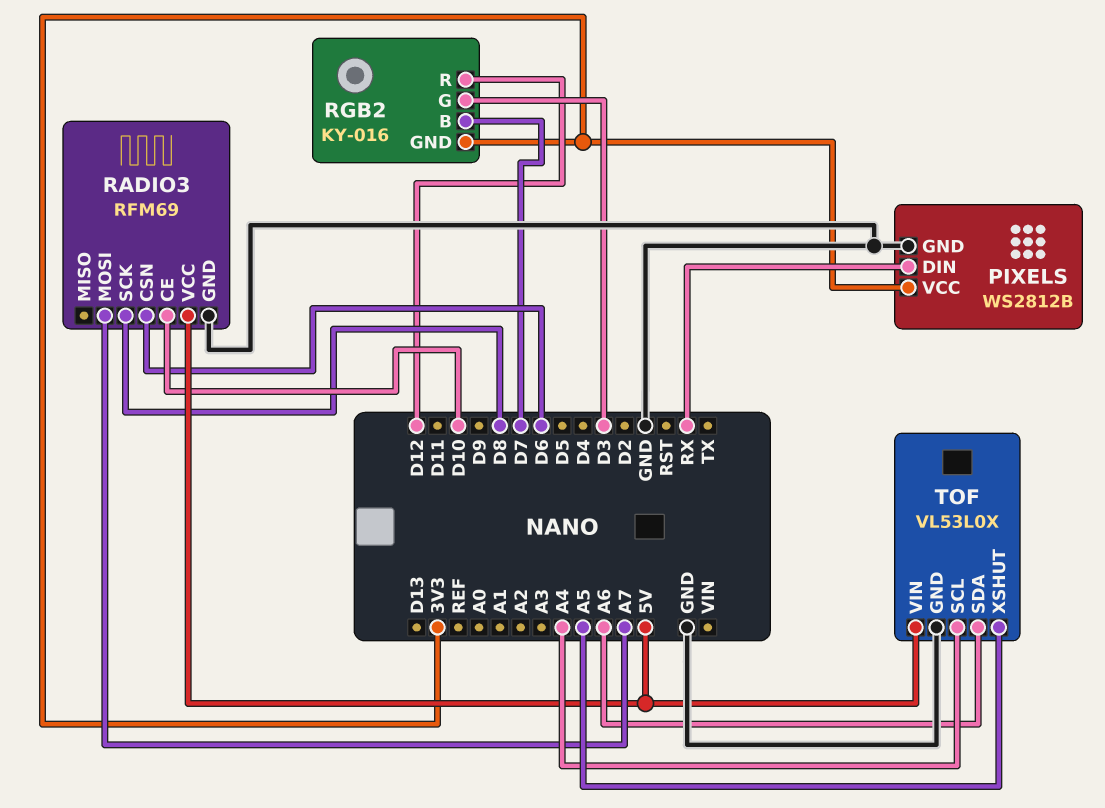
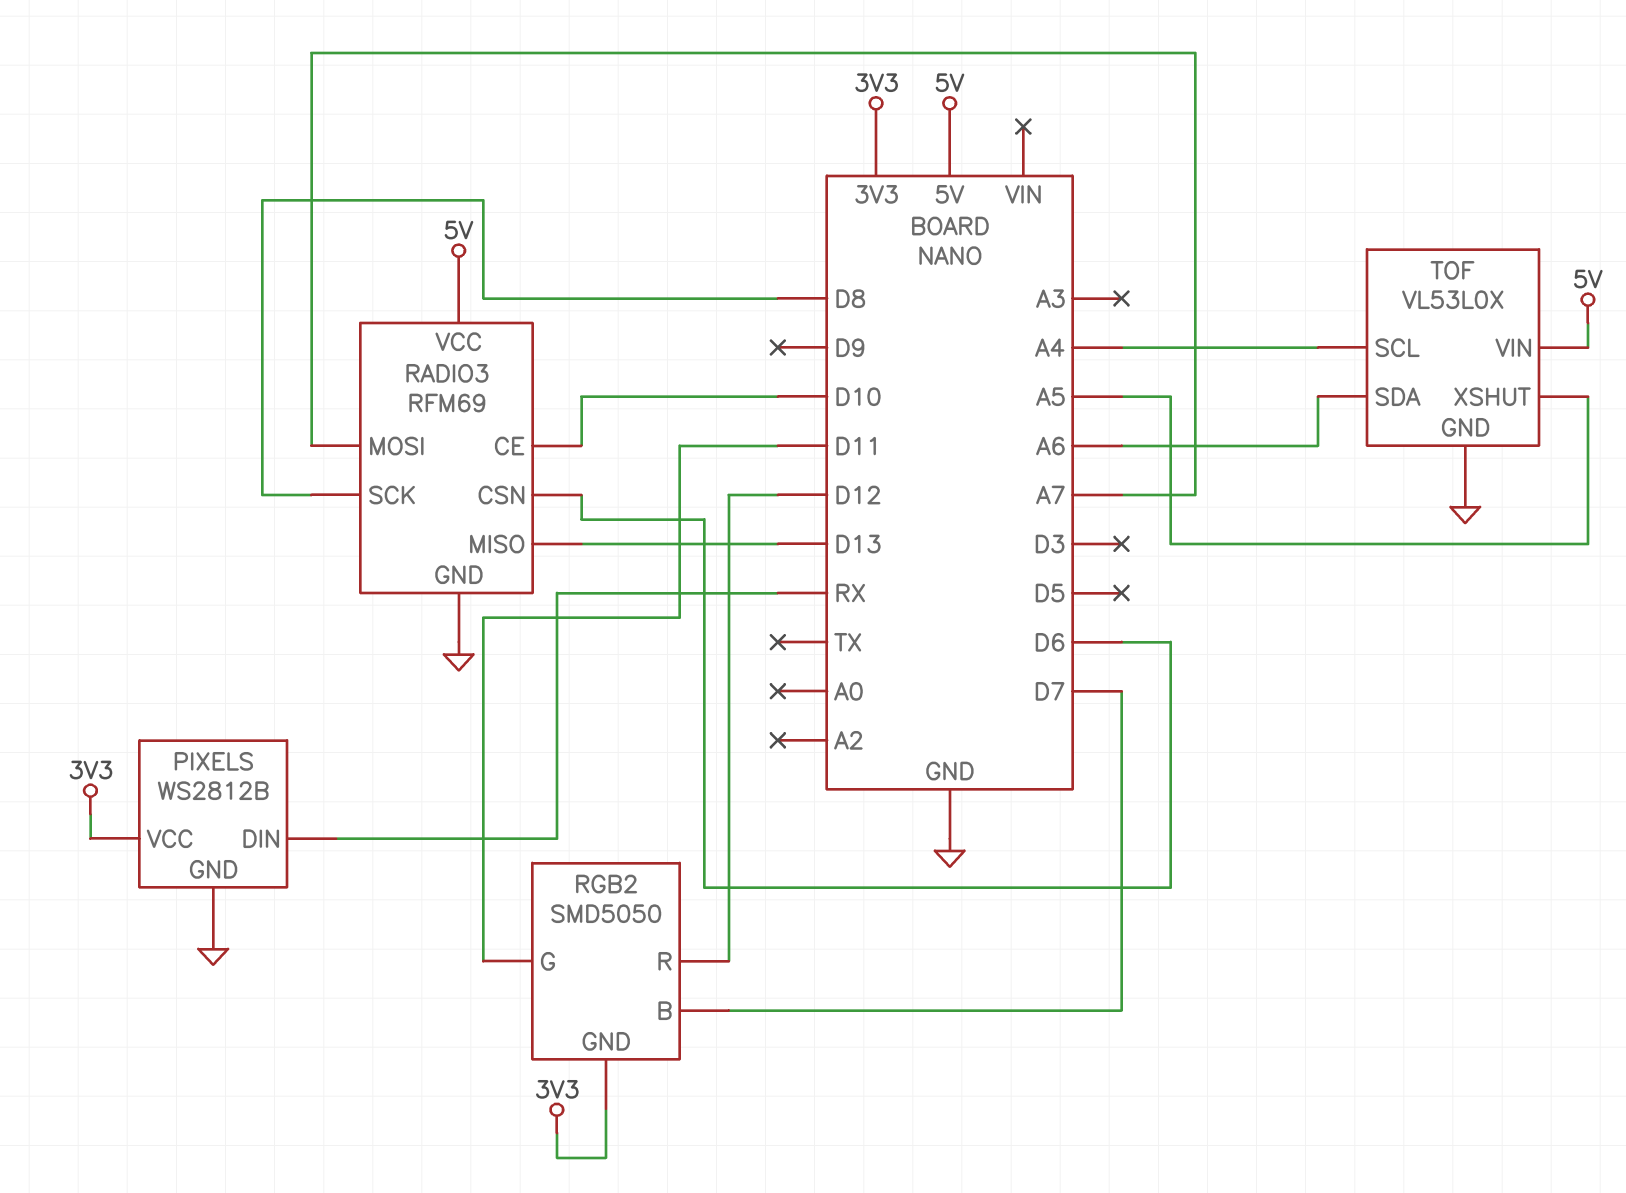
RADIO3 pin MISO: none -> D13
RGB2: KY-016 -> SMD5050
RGB2 pin G: D3 -> D11

